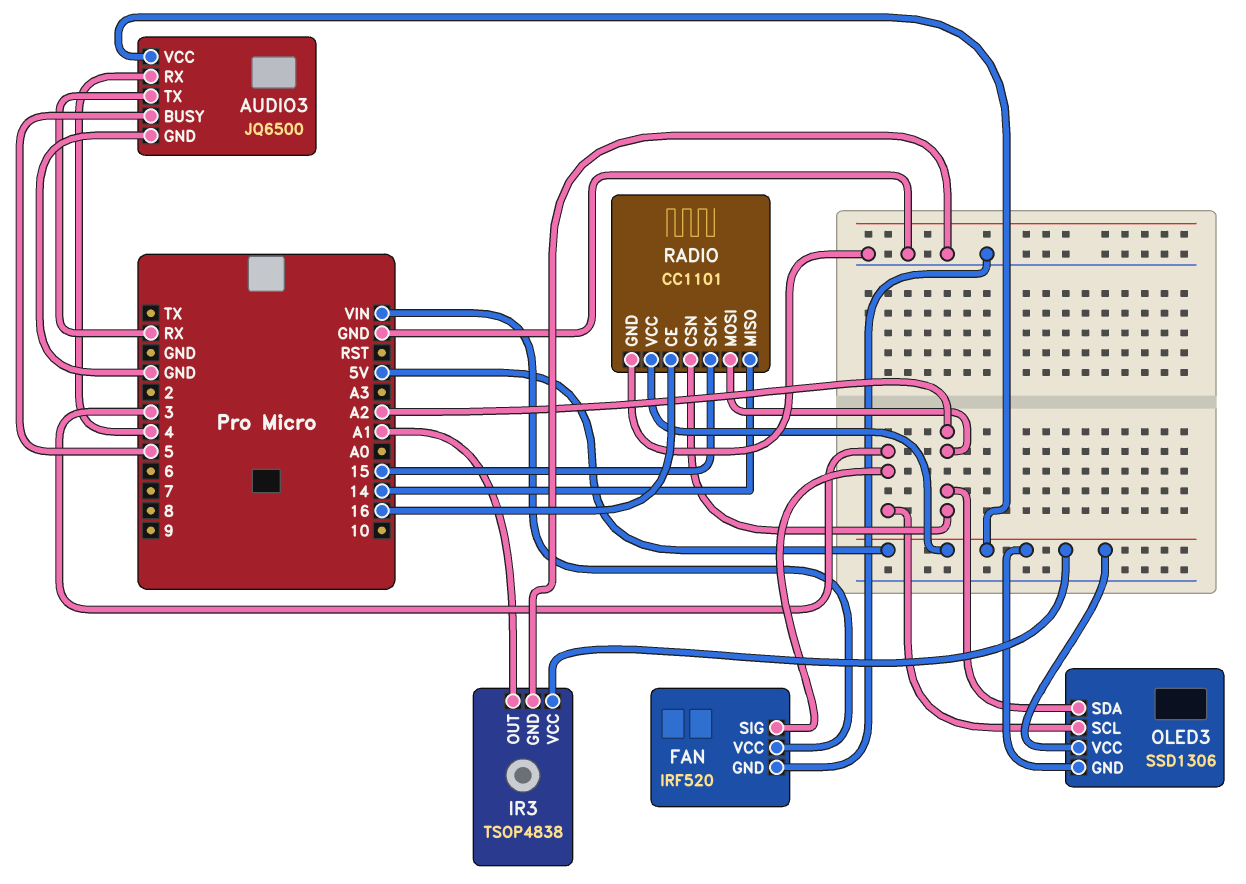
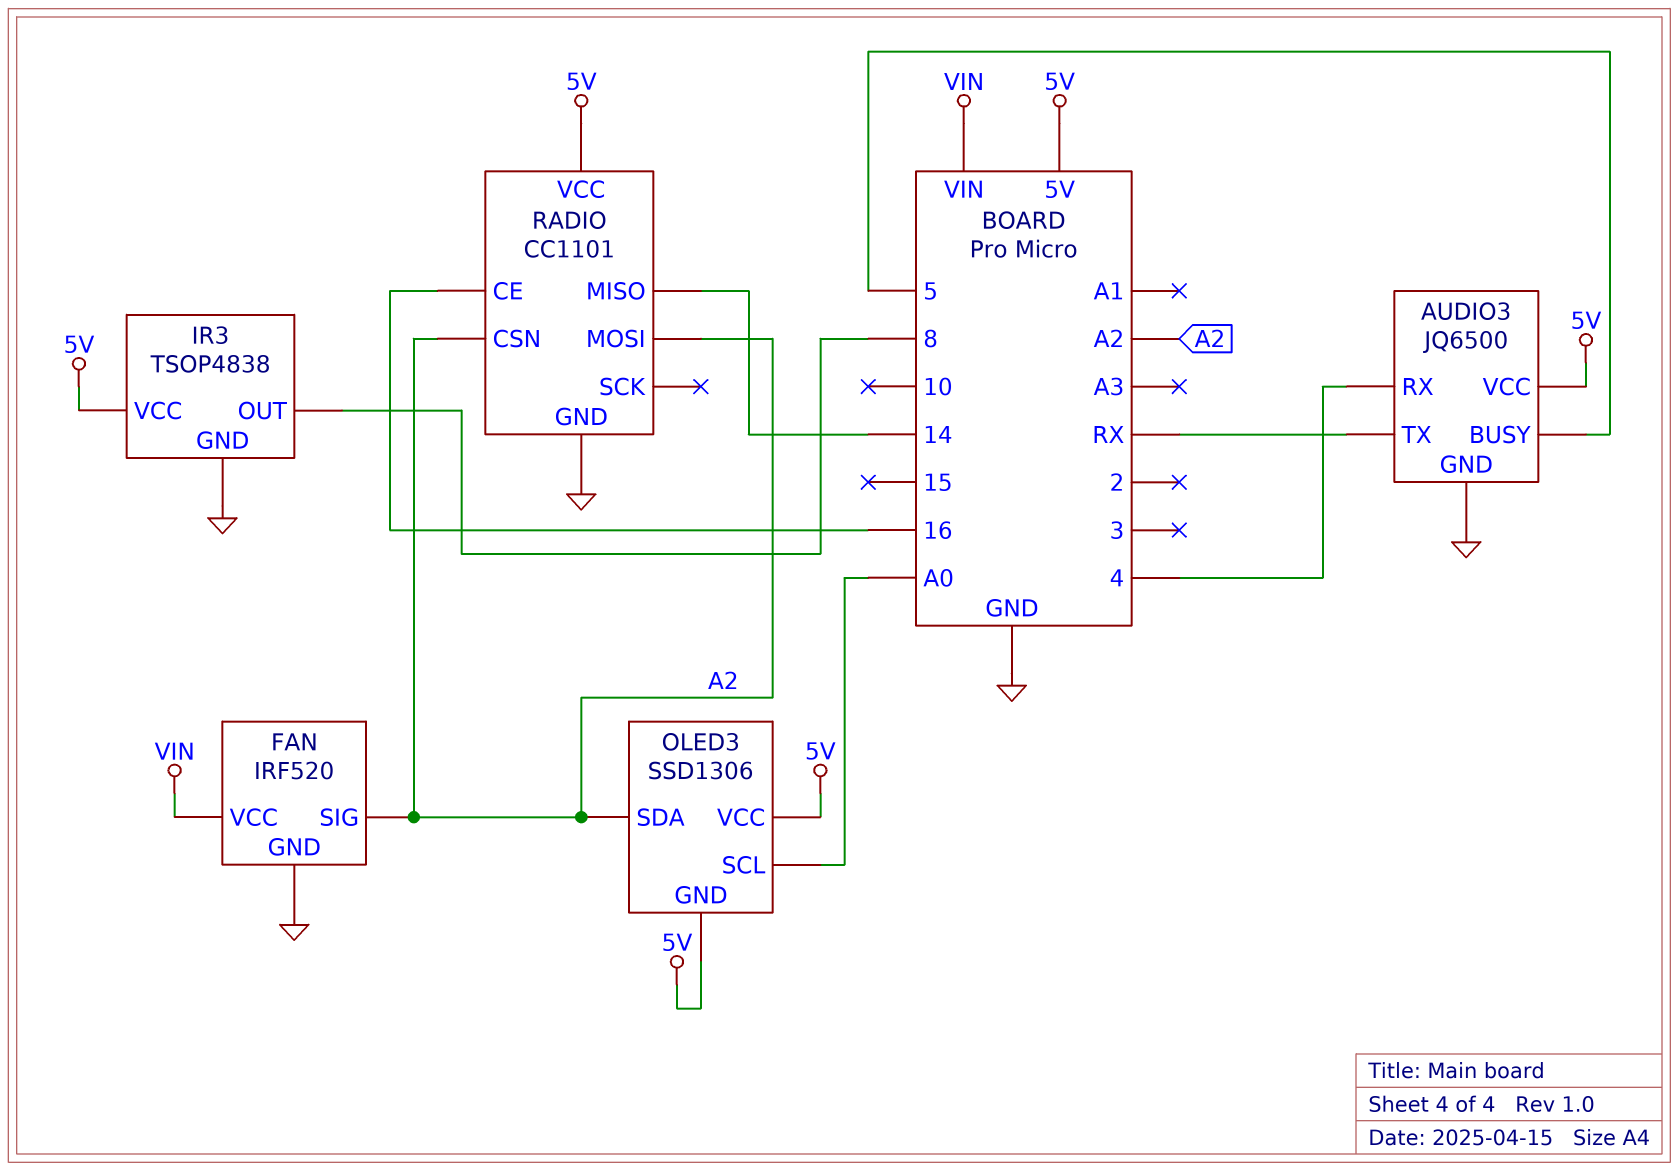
FAN pin SIG: 3 -> A2
IR3 pin OUT: A1 -> 8
OLED3 pin SCL: 3 -> A0
RADIO pin SCK: 15 -> none

